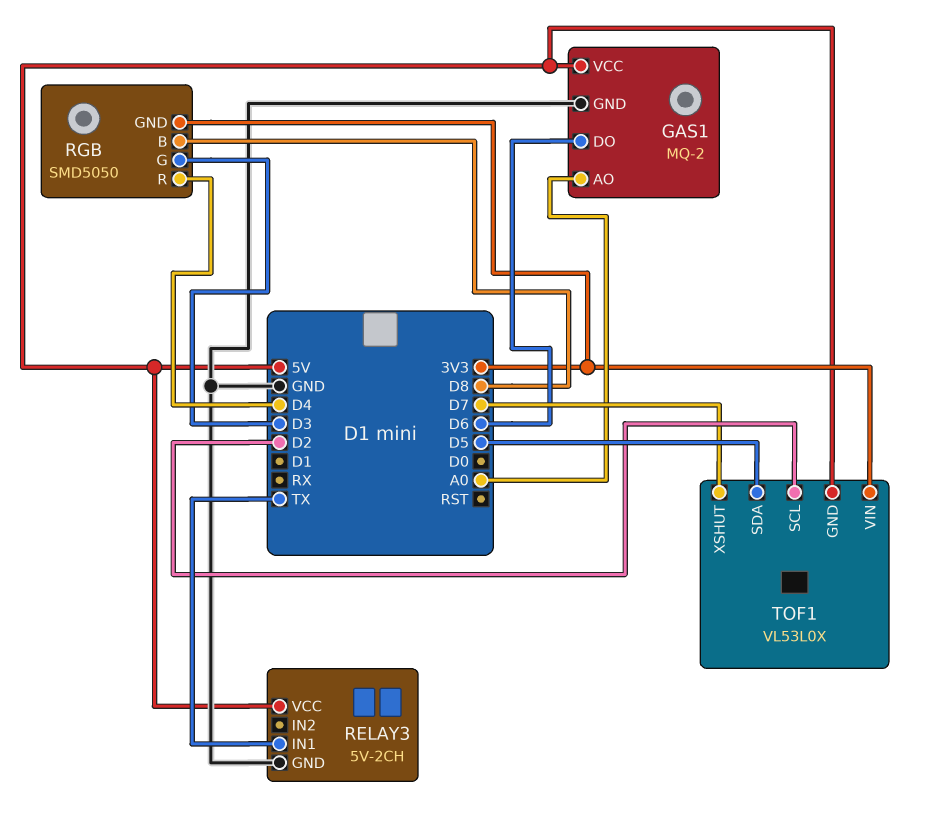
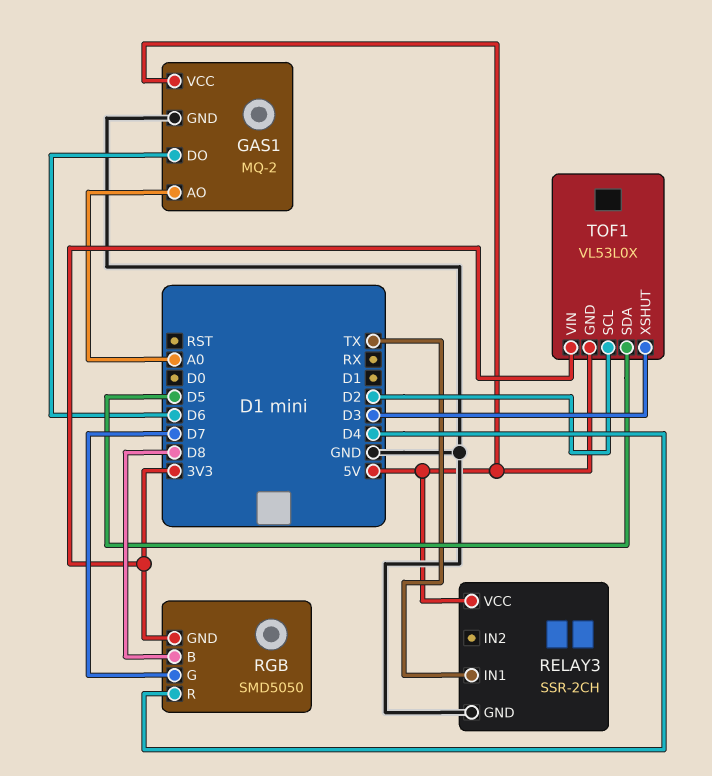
RELAY3: 5V-2CH -> SSR-2CH
RGB pin G: D3 -> D7
TOF1 pin XSHUT: D7 -> D3

